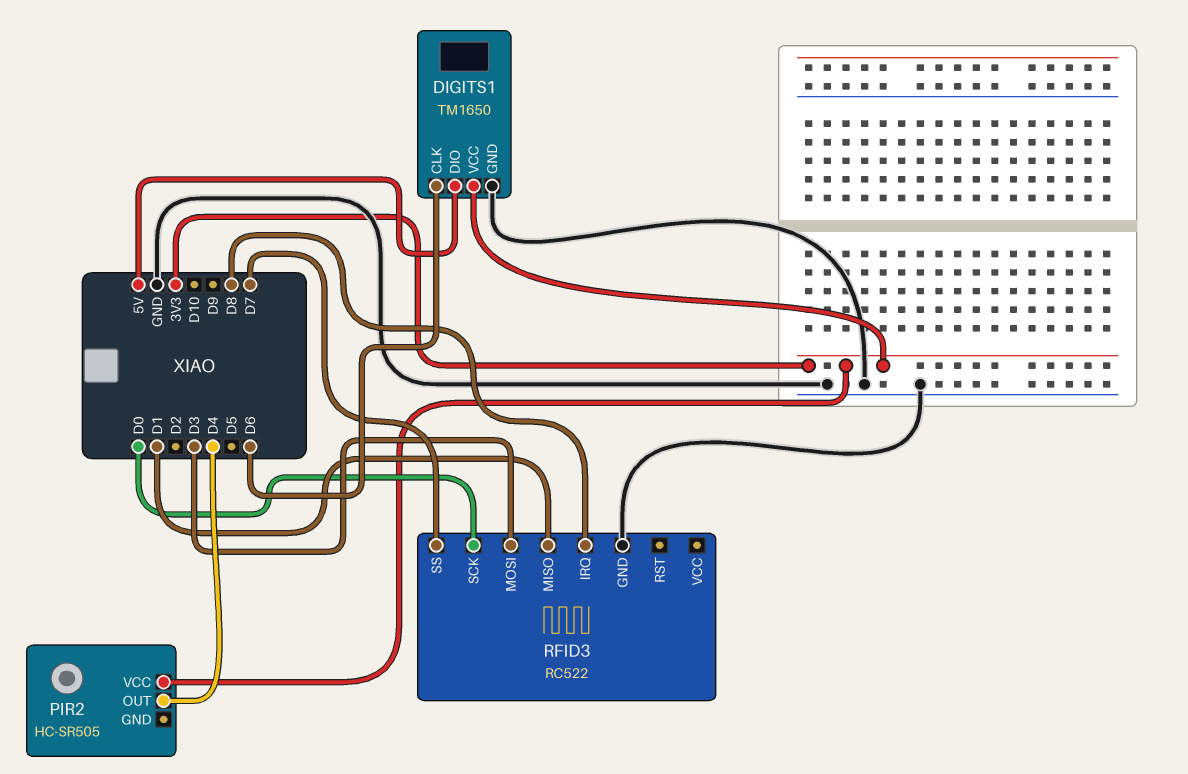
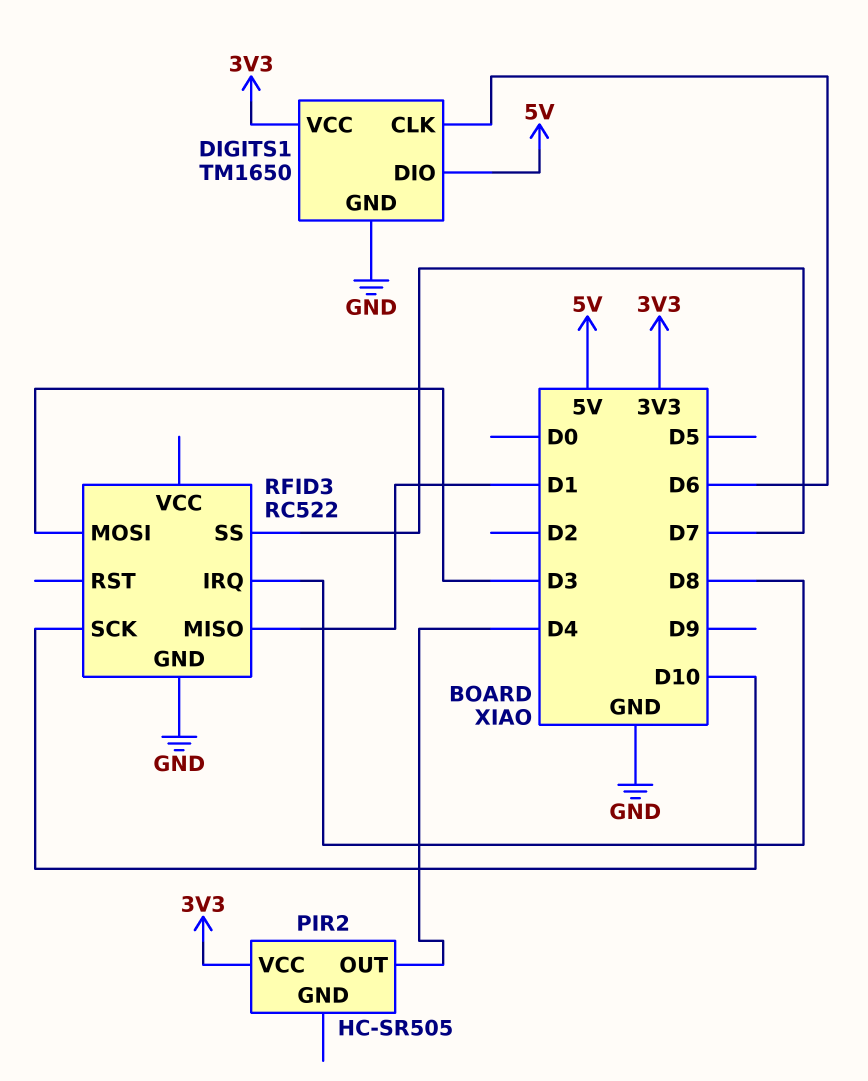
RFID3 pin SCK: D0 -> D10

